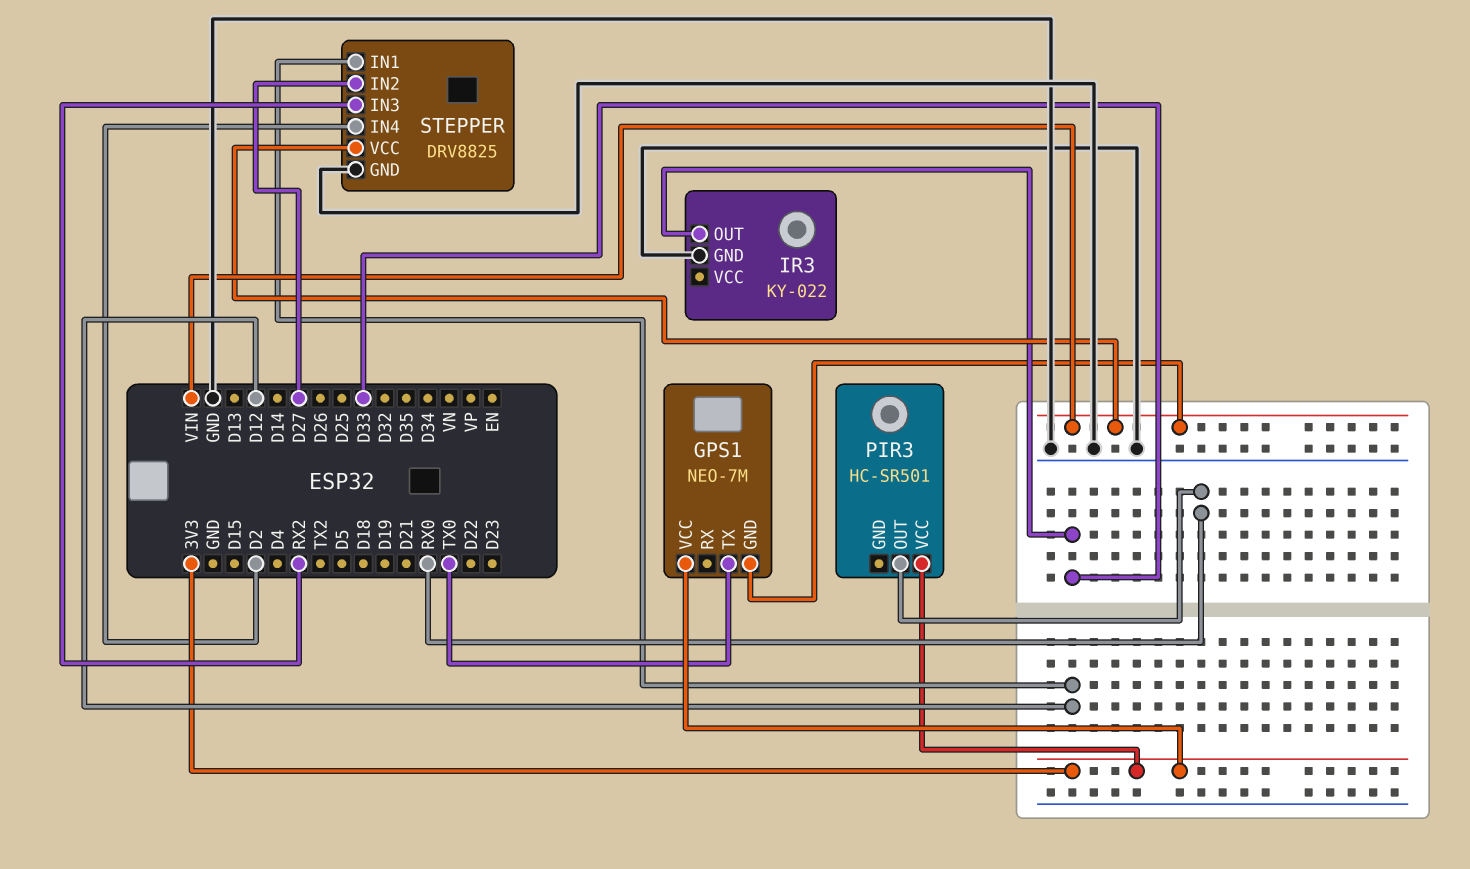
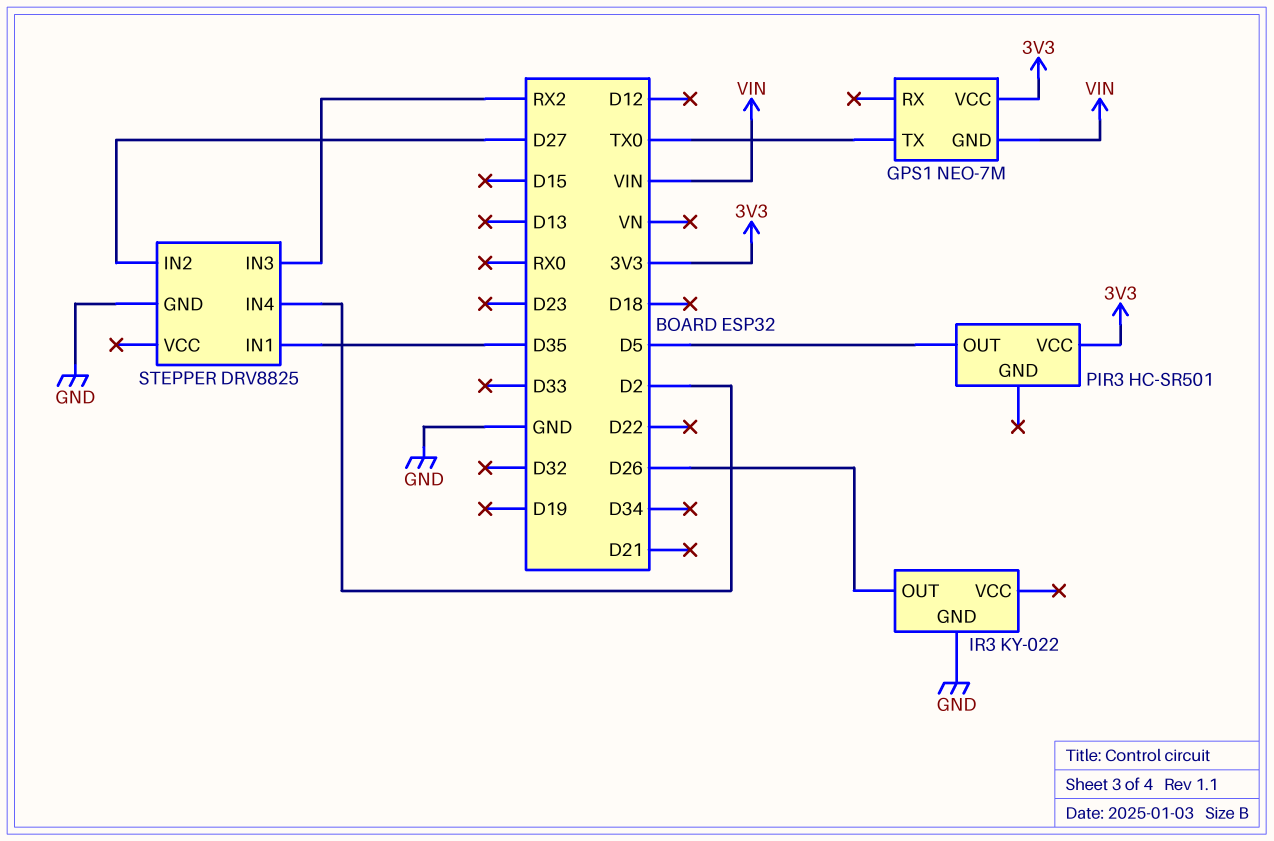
IR3 pin OUT: D33 -> D26
PIR3 pin OUT: RX0 -> D5
STEPPER pin IN1: D12 -> D35
STEPPER pin VCC: VIN -> none

